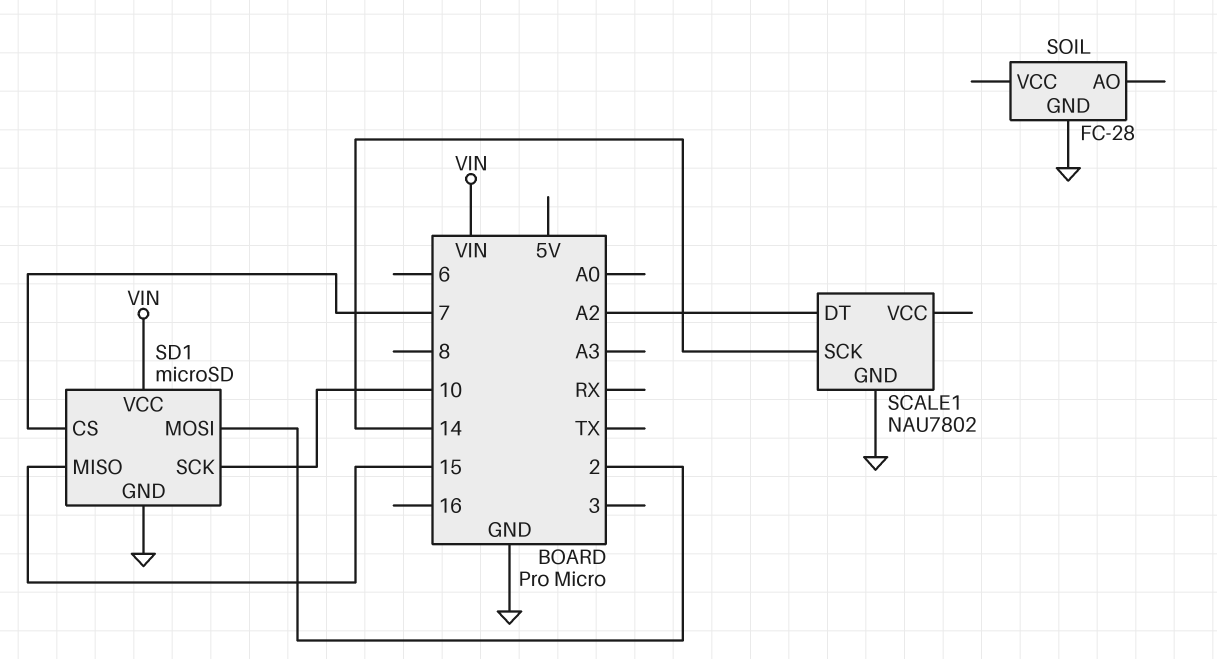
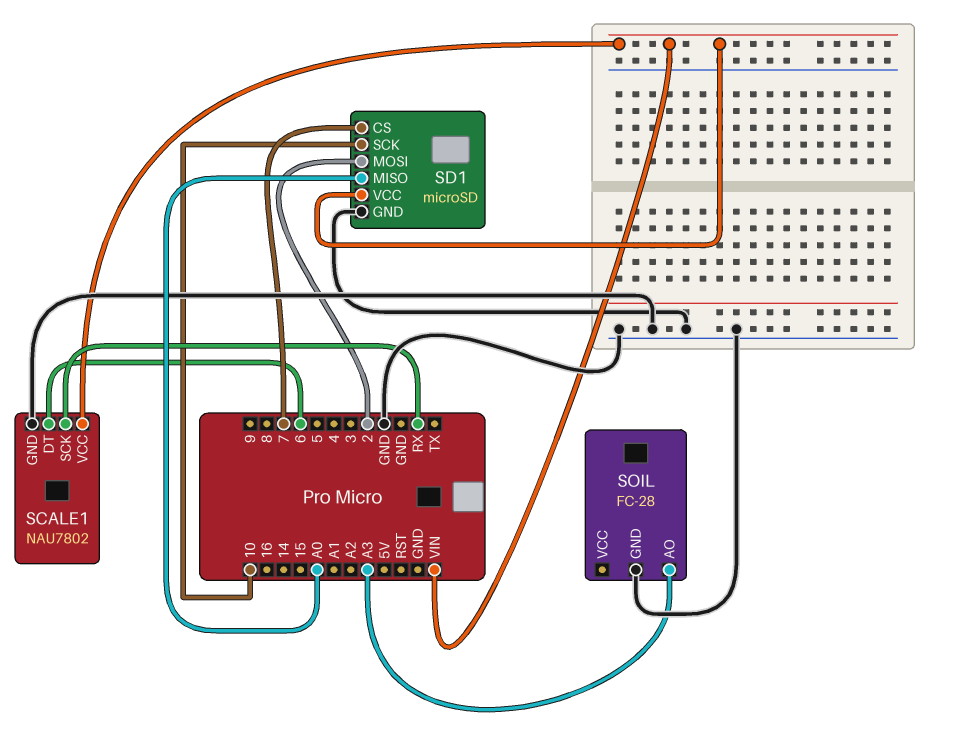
SCALE1 pin DT: A2 -> 6
SCALE1 pin SCK: 14 -> RX
SCALE1 pin VCC: none -> VIN
SD1 pin MISO: 15 -> A0
SOIL pin AO: none -> A3

